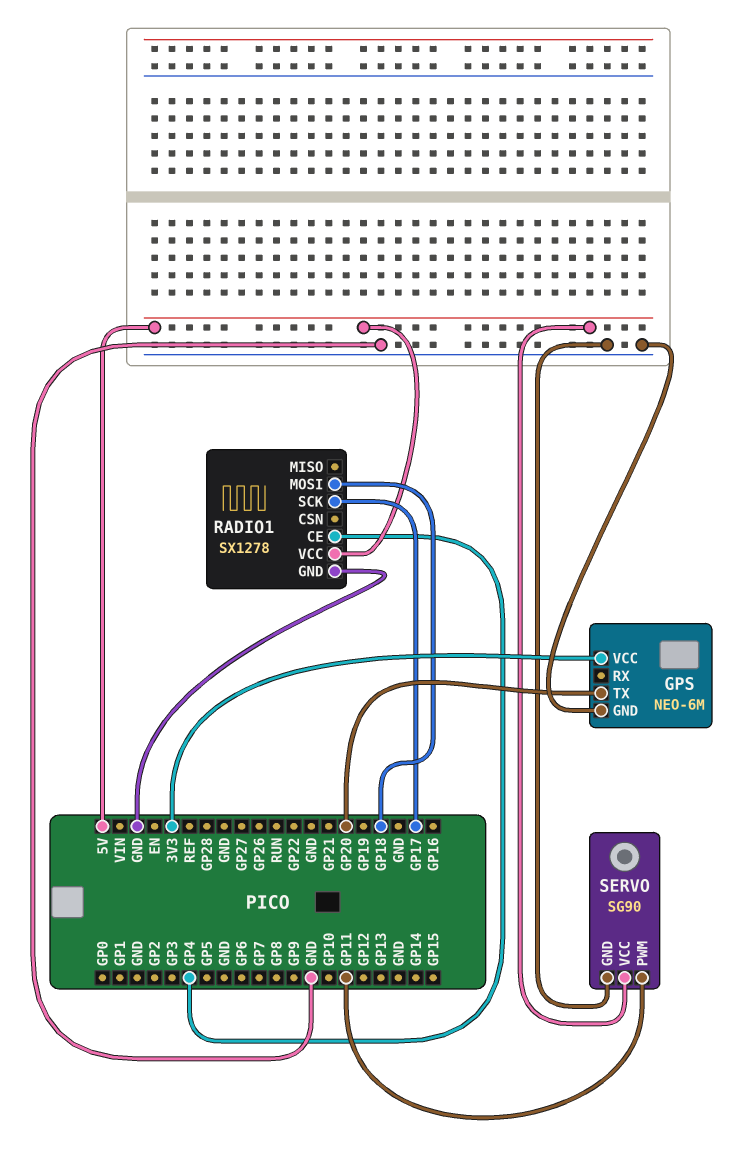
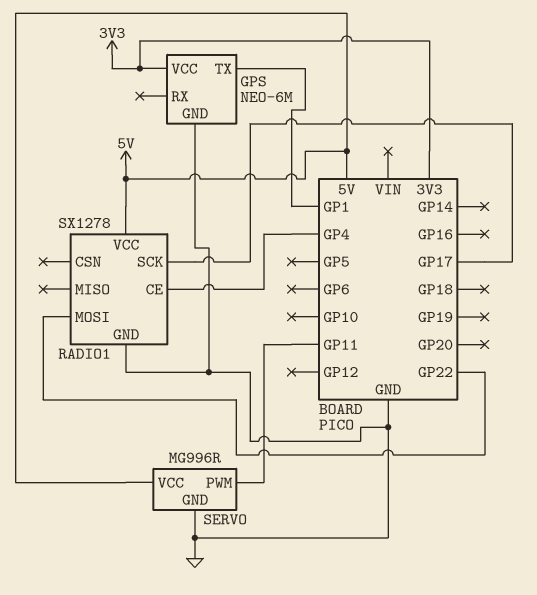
GPS pin TX: GP20 -> GP1
RADIO1 pin MOSI: GP18 -> GP22
SERVO: SG90 -> MG996R

